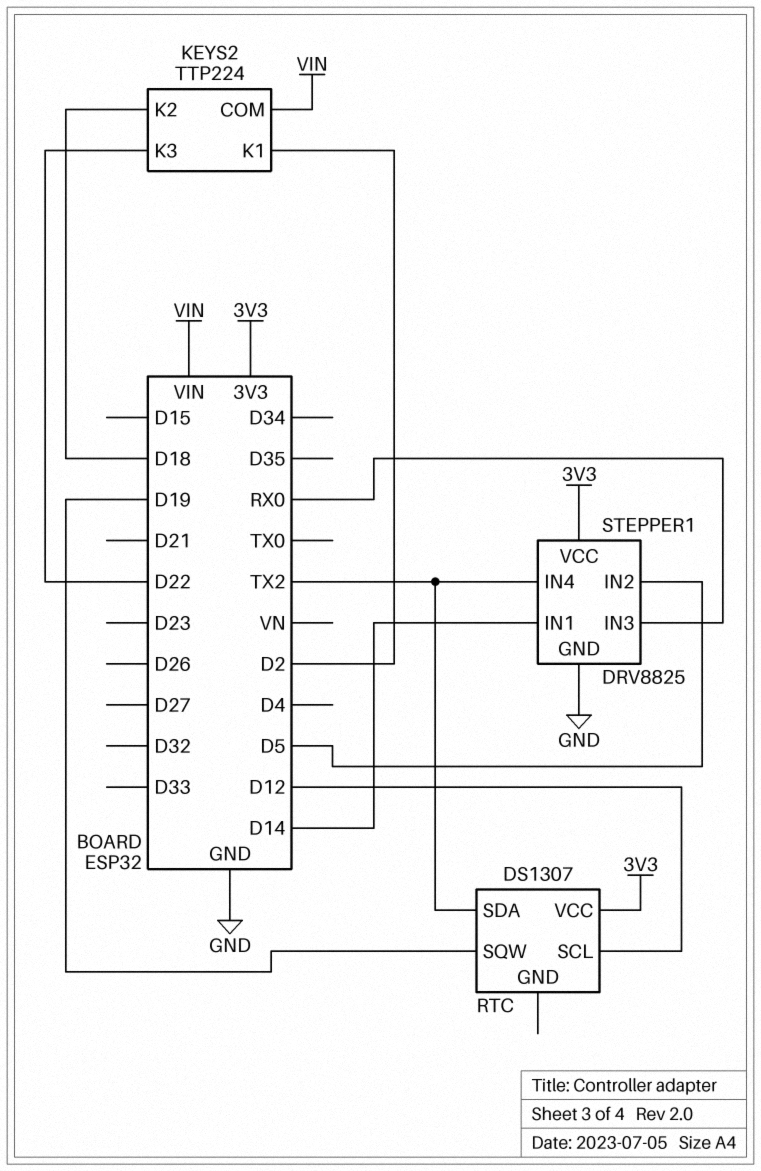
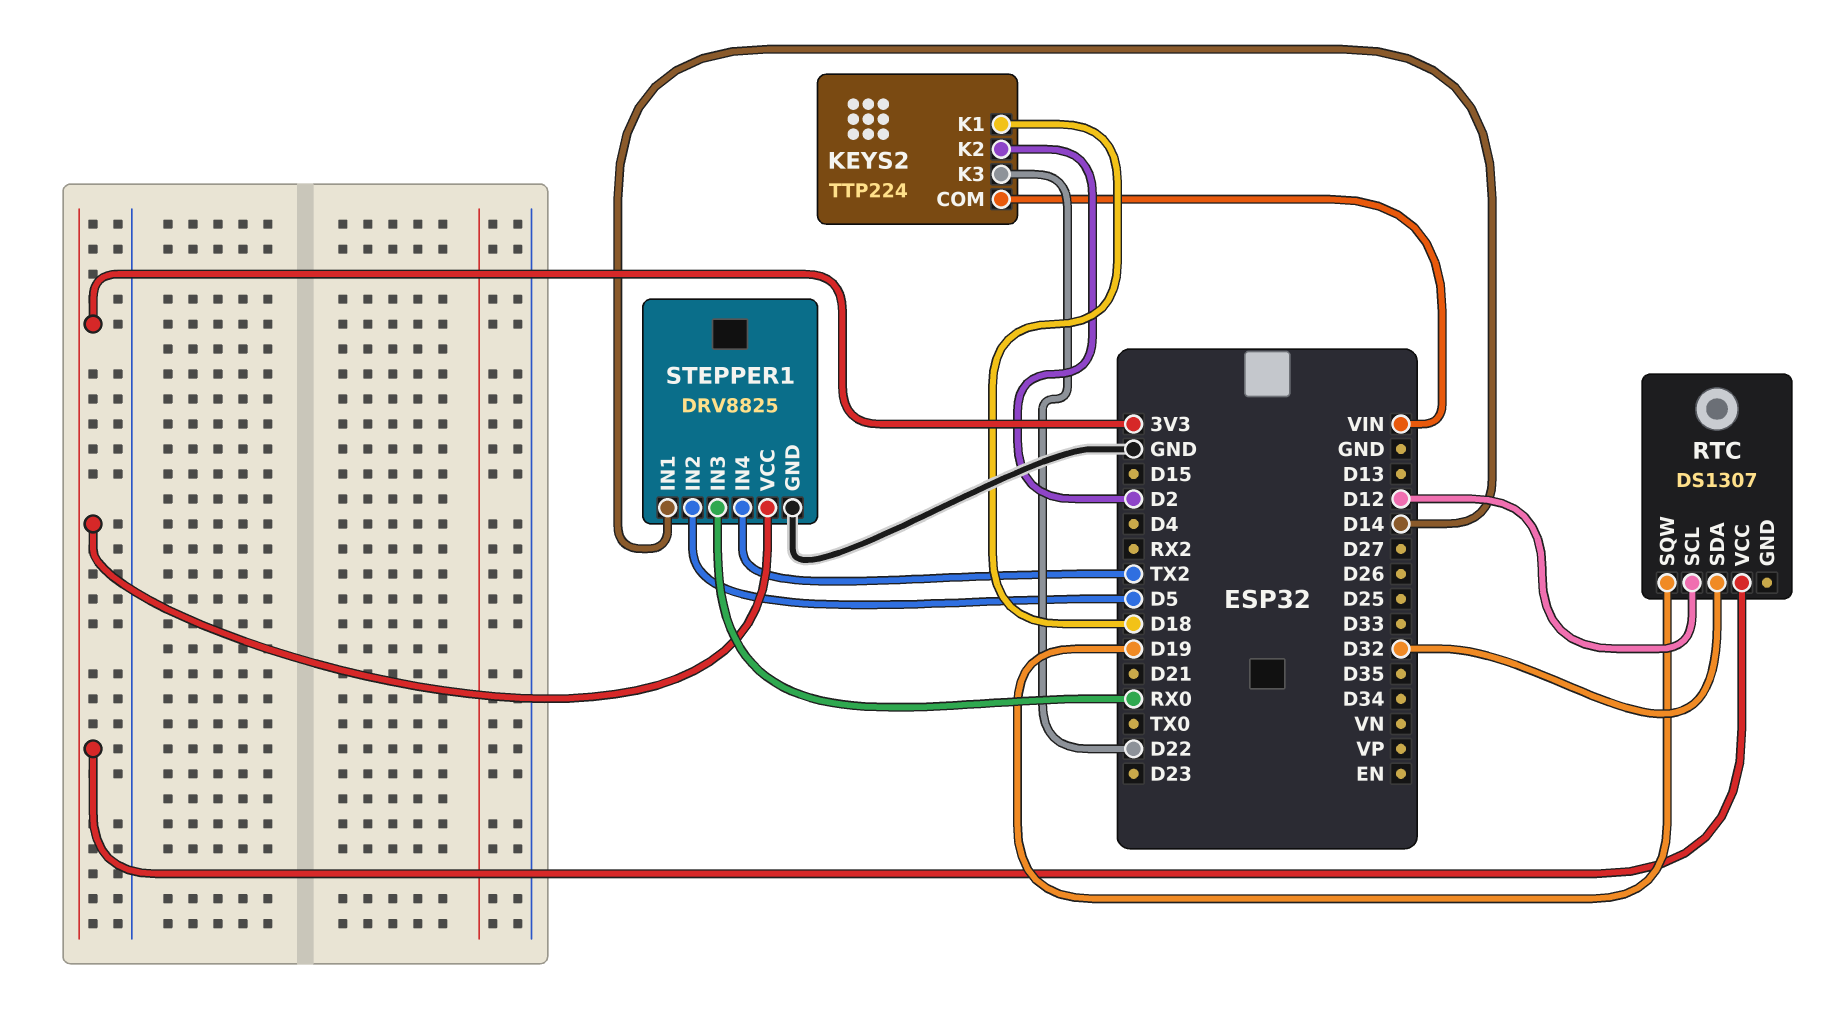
KEYS2 pin K1: D2 -> D18
KEYS2 pin K2: D18 -> D2
RTC pin SDA: TX2 -> D32

